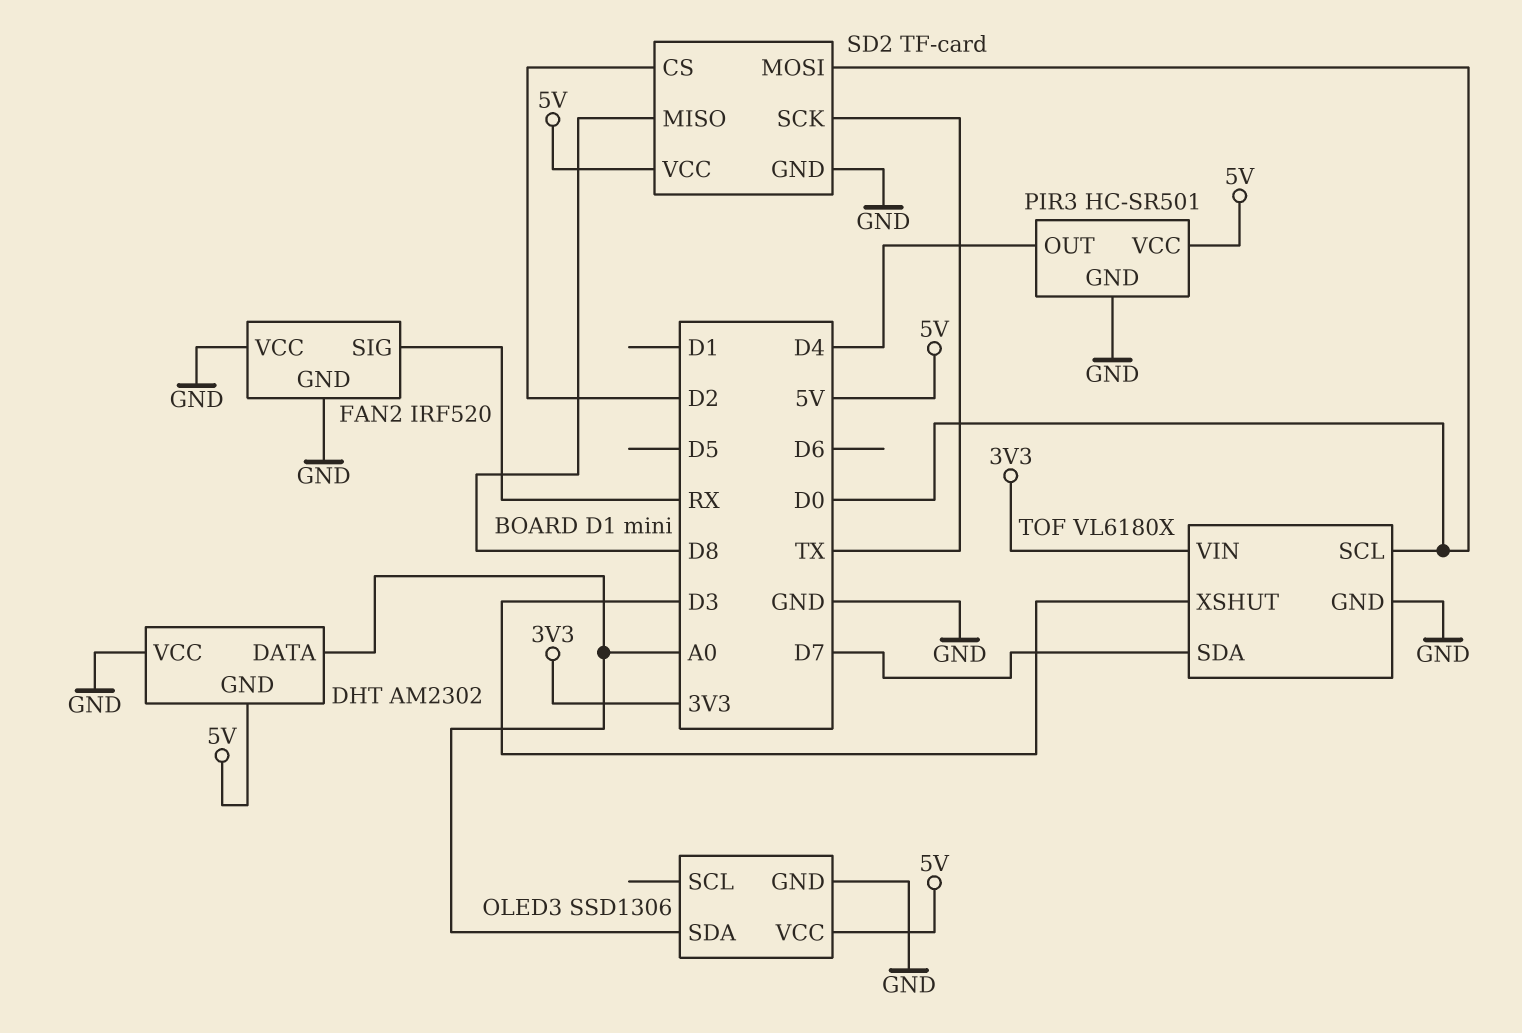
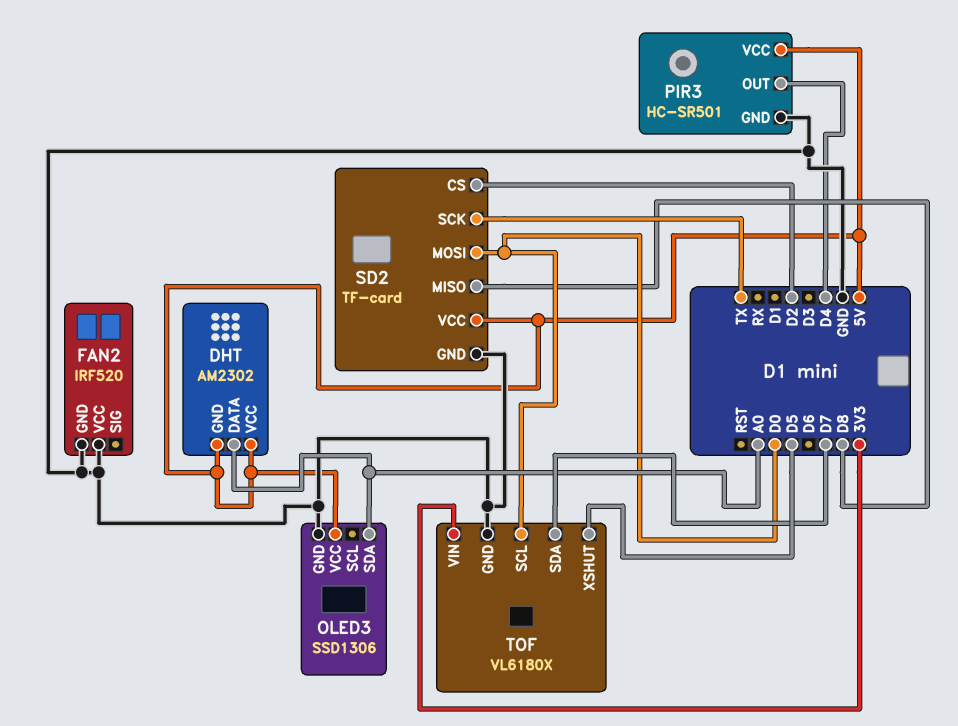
DHT pin VCC: GND -> 5V
FAN2 pin SIG: RX -> none
TOF pin XSHUT: D3 -> D5

